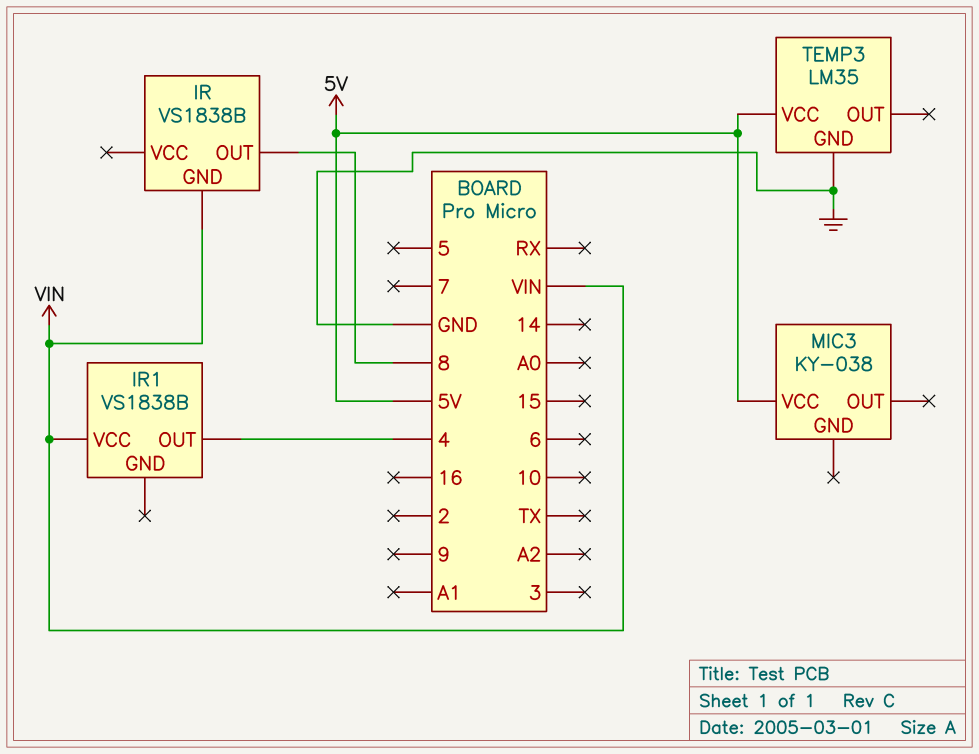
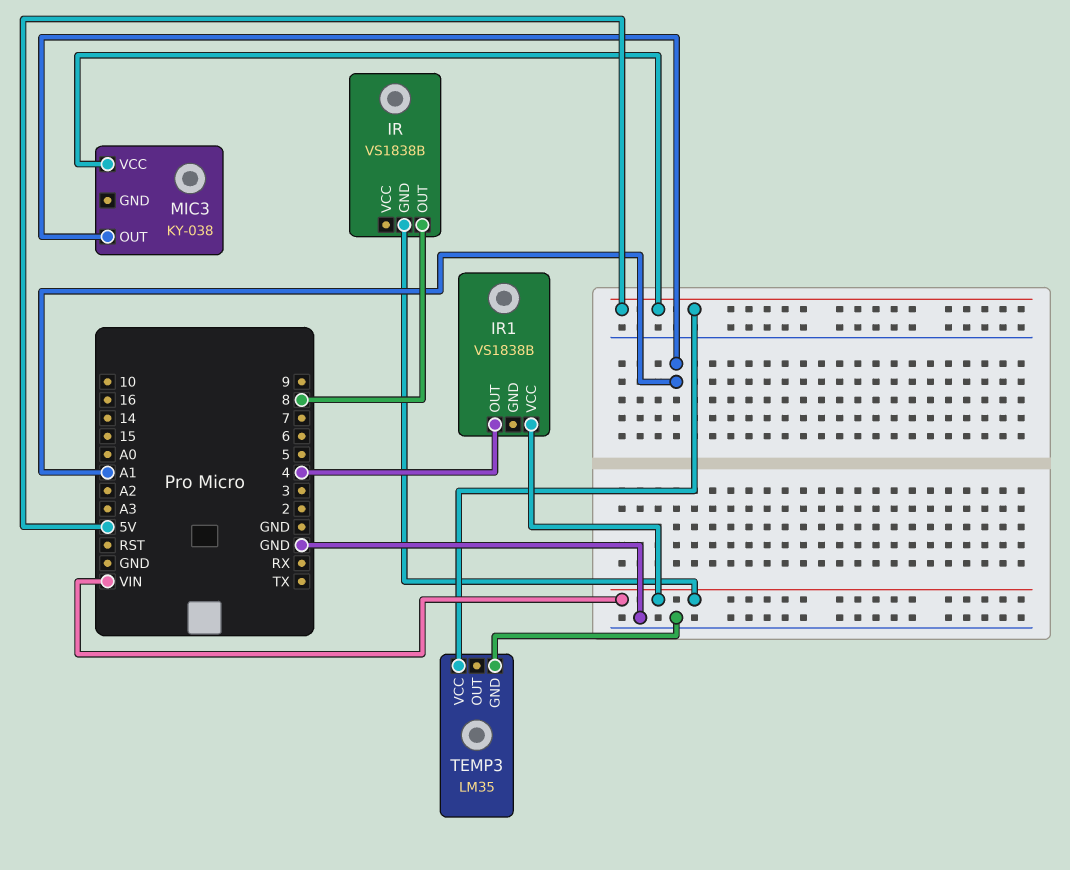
MIC3 pin OUT: none -> A1

